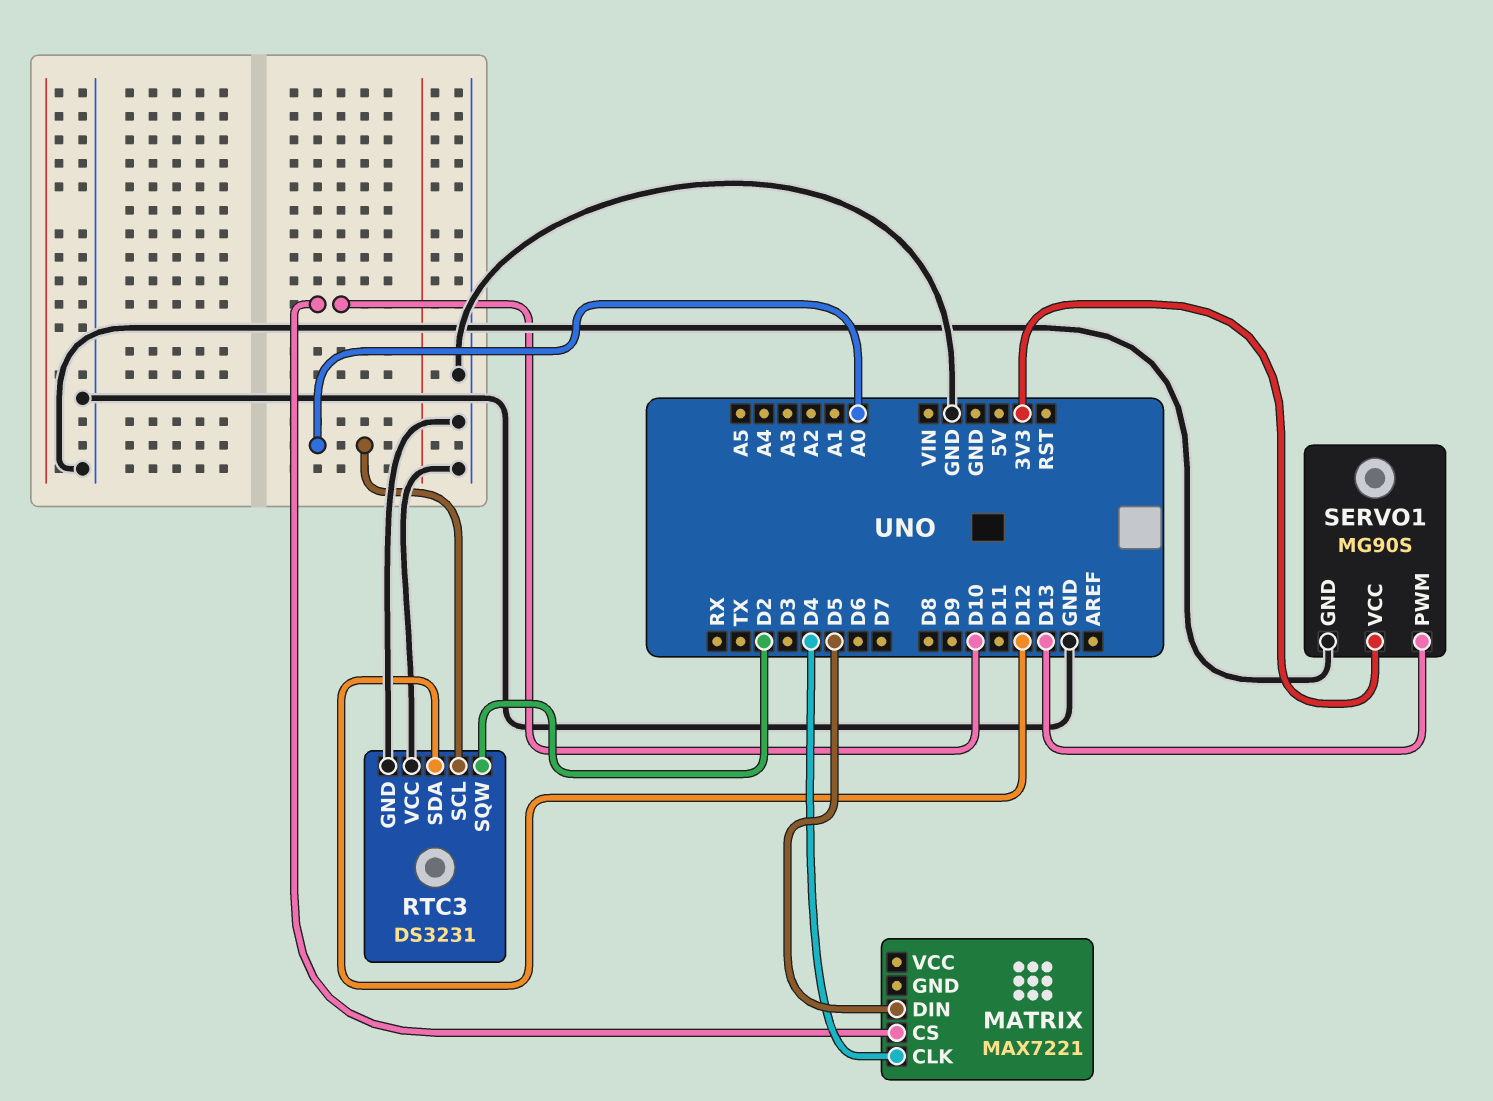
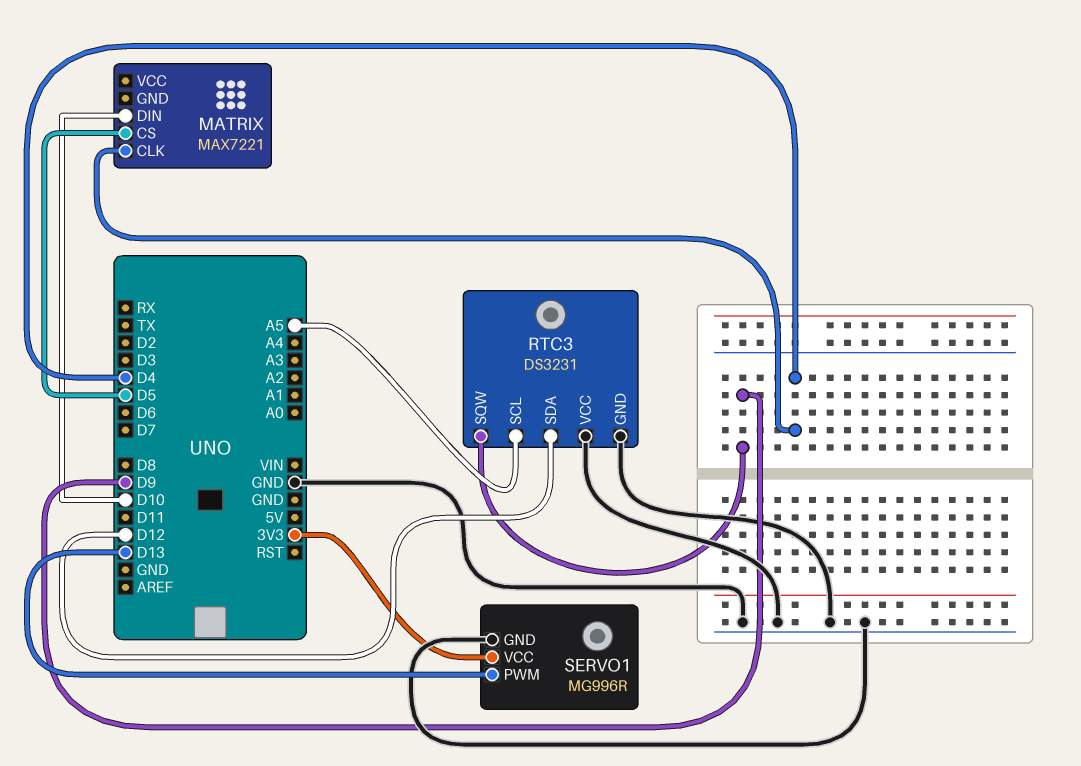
MATRIX pin CS: D10 -> D5
MATRIX pin DIN: D5 -> D10
RTC3 pin SCL: A0 -> A5
RTC3 pin SQW: D2 -> D9
SERVO1: MG90S -> MG996R

